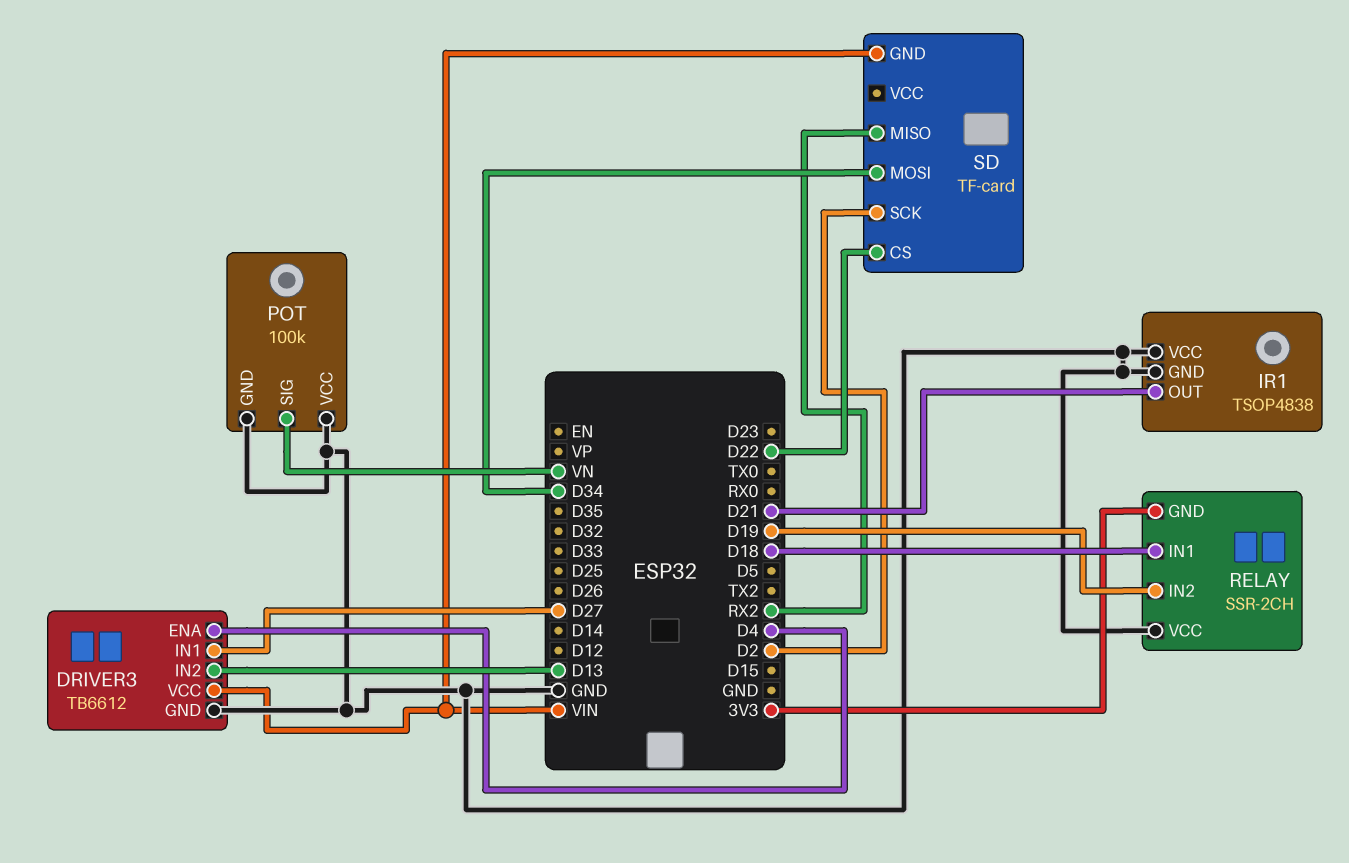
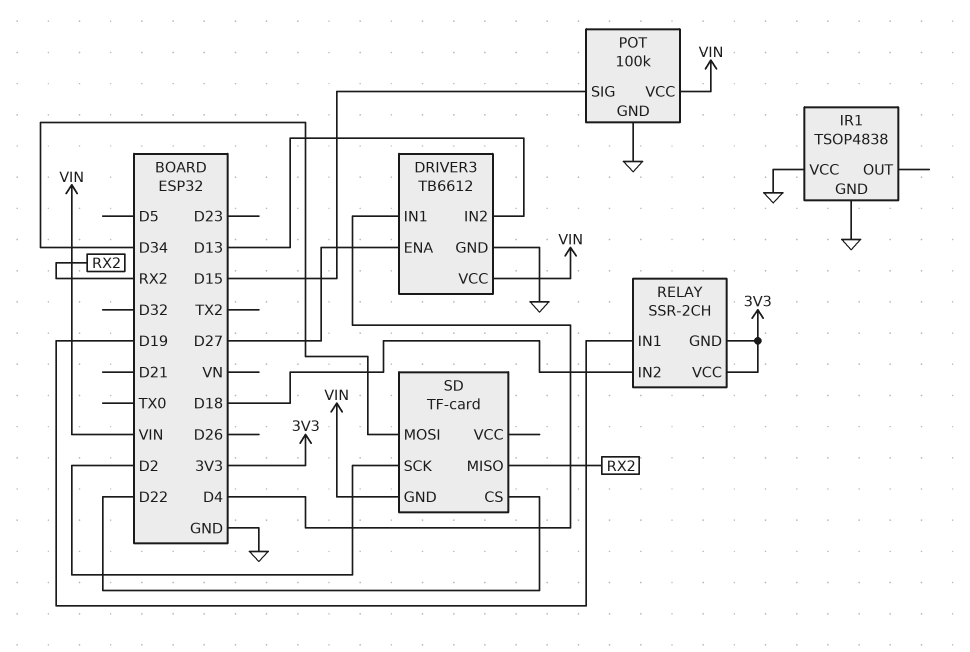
DRIVER3 pin ENA: D4 -> D27
DRIVER3 pin IN1: D27 -> D4
IR1 pin OUT: D21 -> none
POT pin SIG: VN -> D15
POT pin VCC: GND -> VIN
RELAY pin IN1: D18 -> D19
RELAY pin IN2: D19 -> D18
RELAY pin VCC: GND -> 3V3

